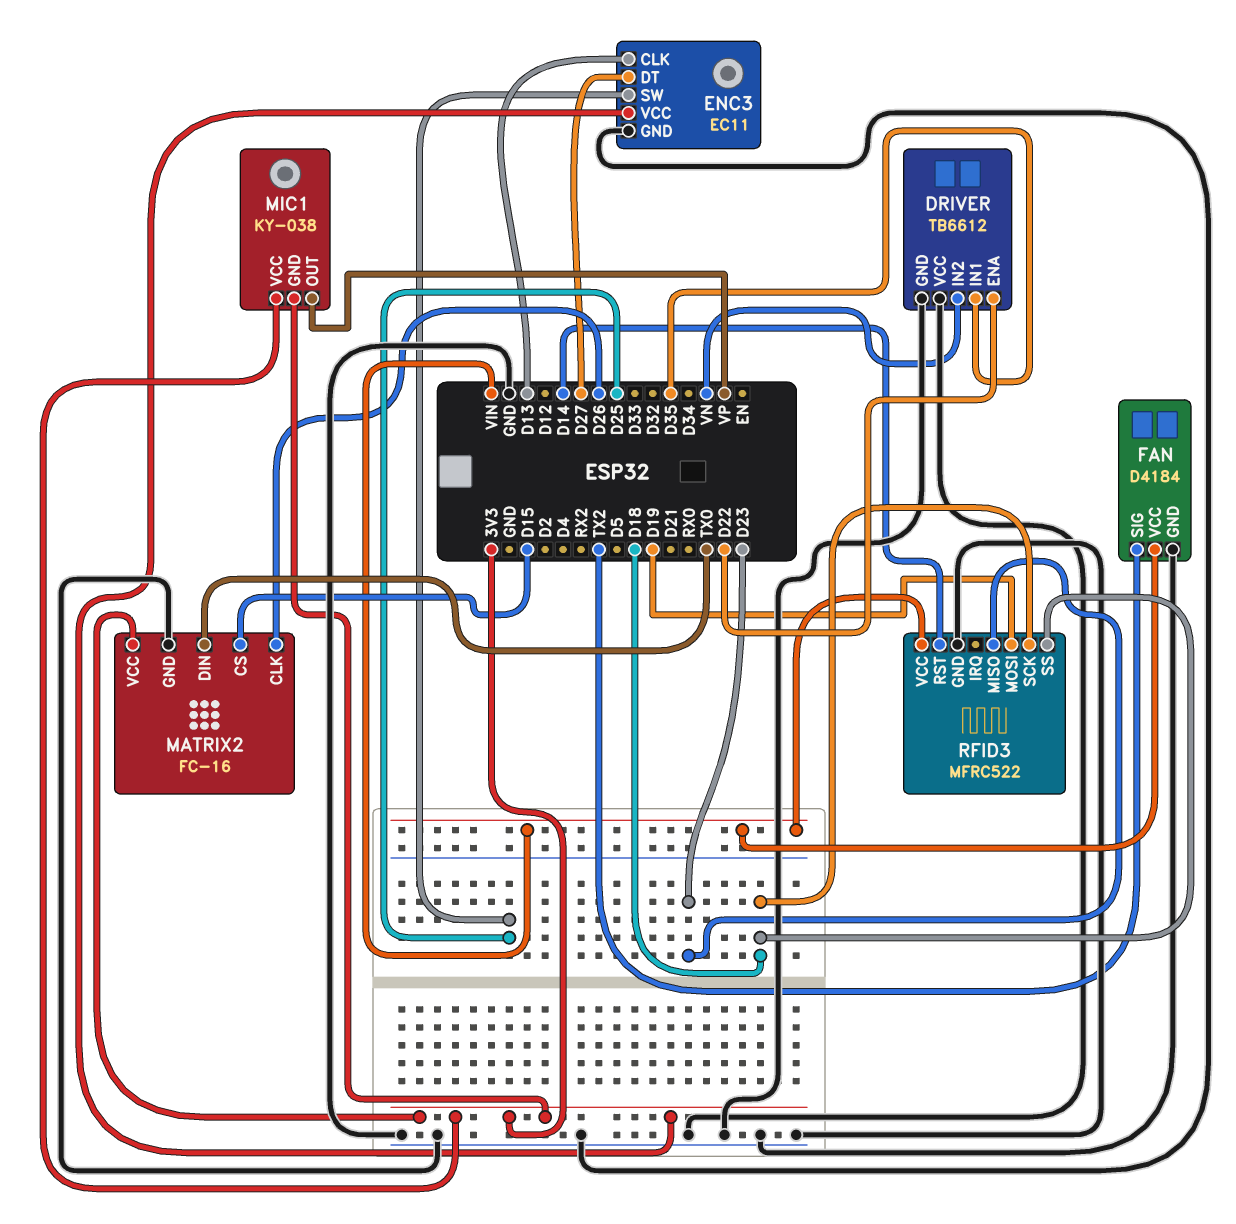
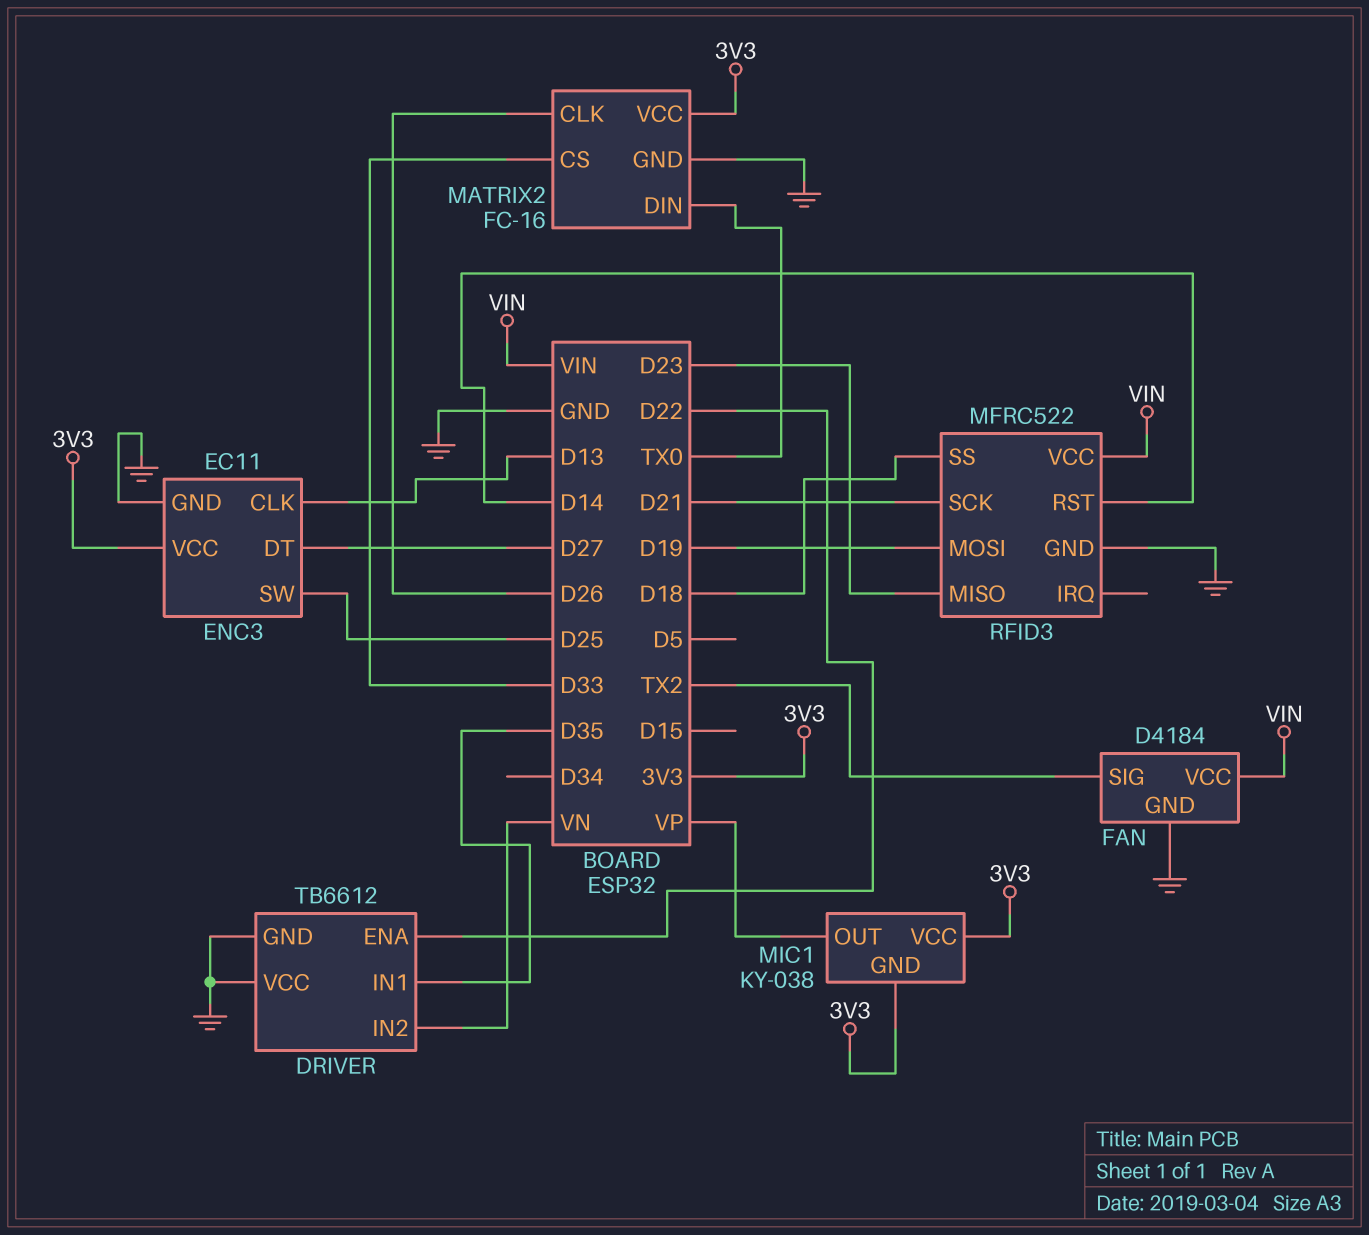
MATRIX2 pin CS: D15 -> D33
RFID3 pin SCK: D18 -> D21

